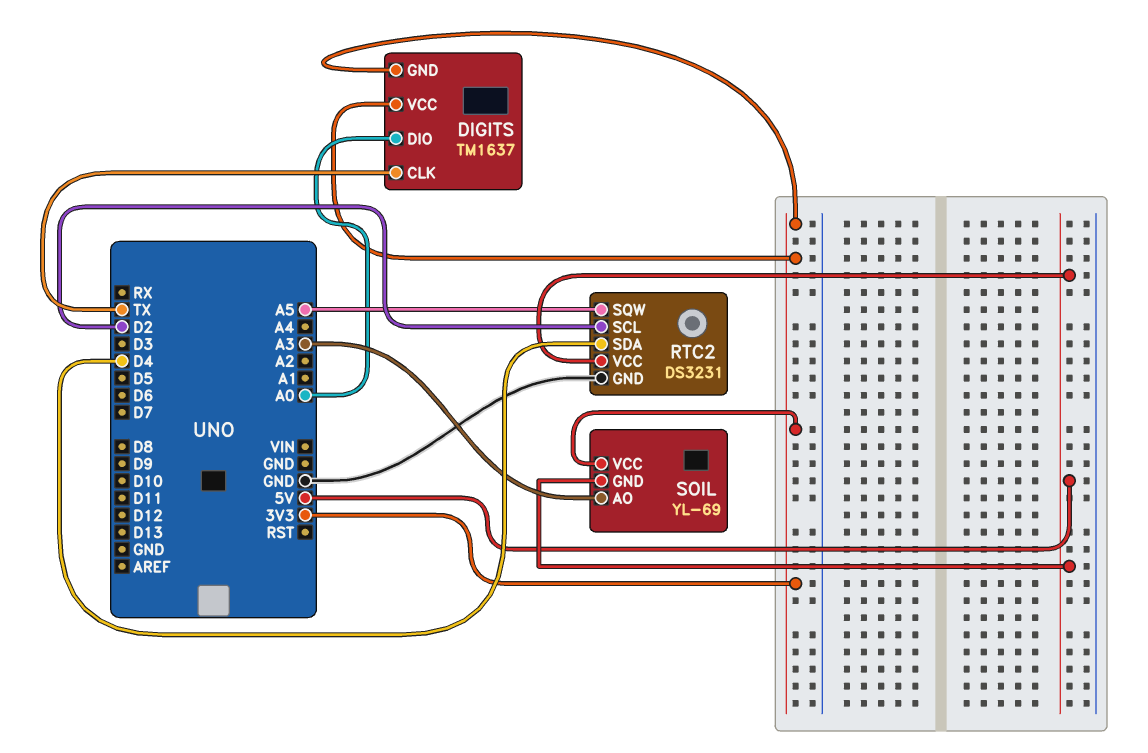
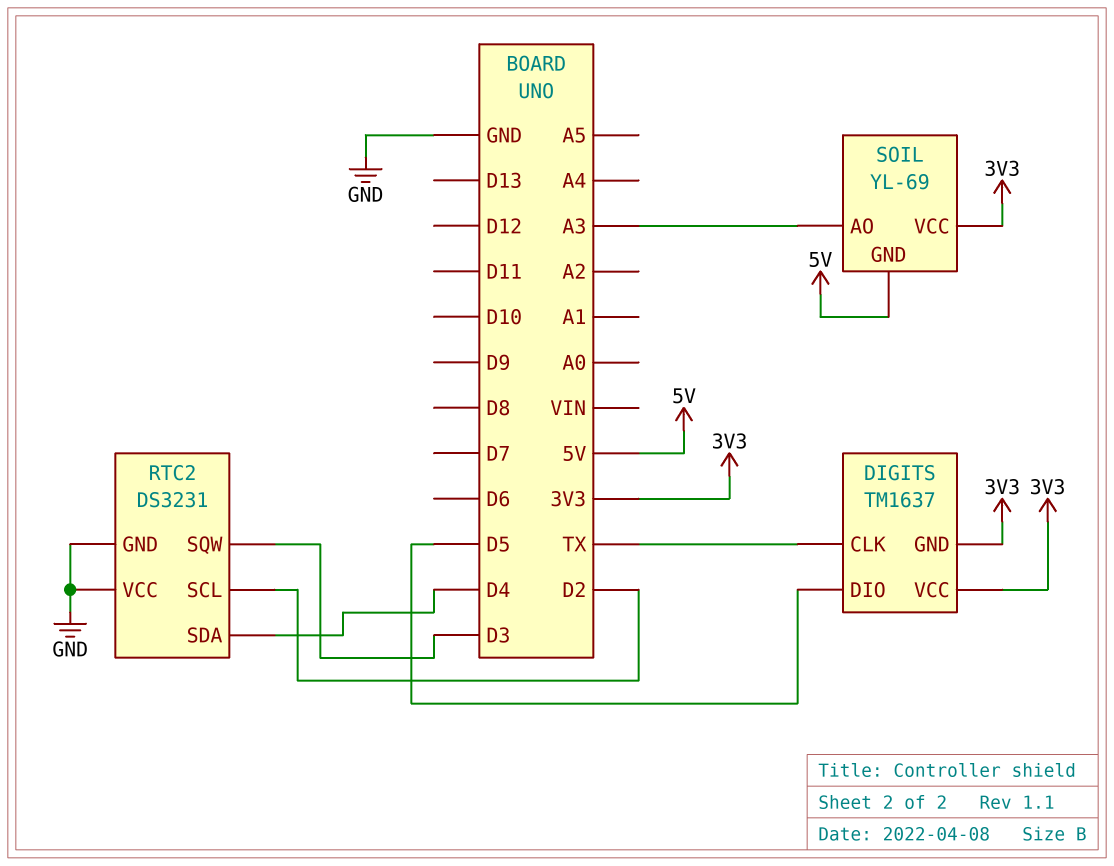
DIGITS pin DIO: A0 -> D5
RTC2 pin SQW: A5 -> D3
RTC2 pin VCC: 5V -> GND

